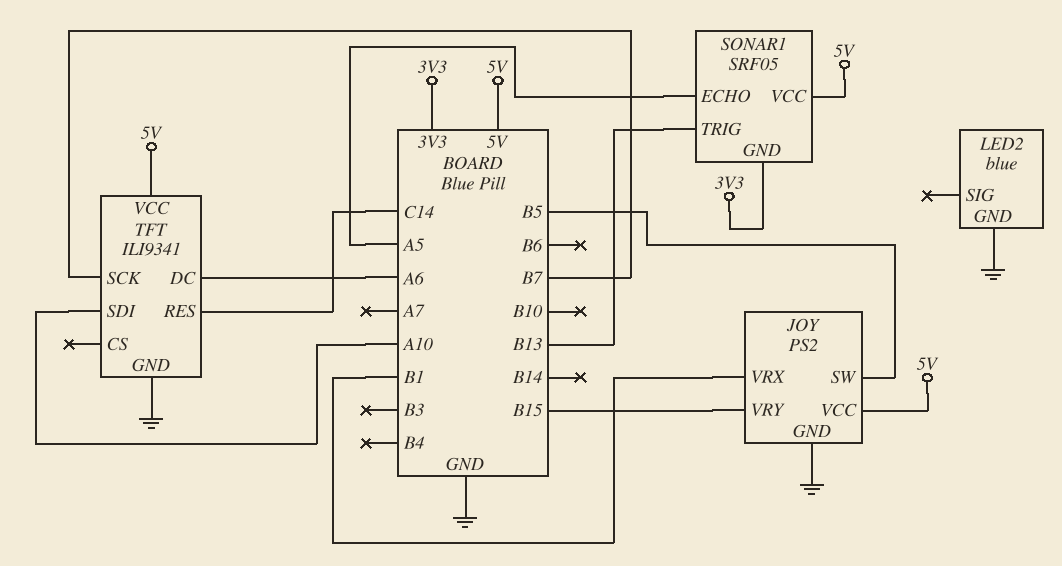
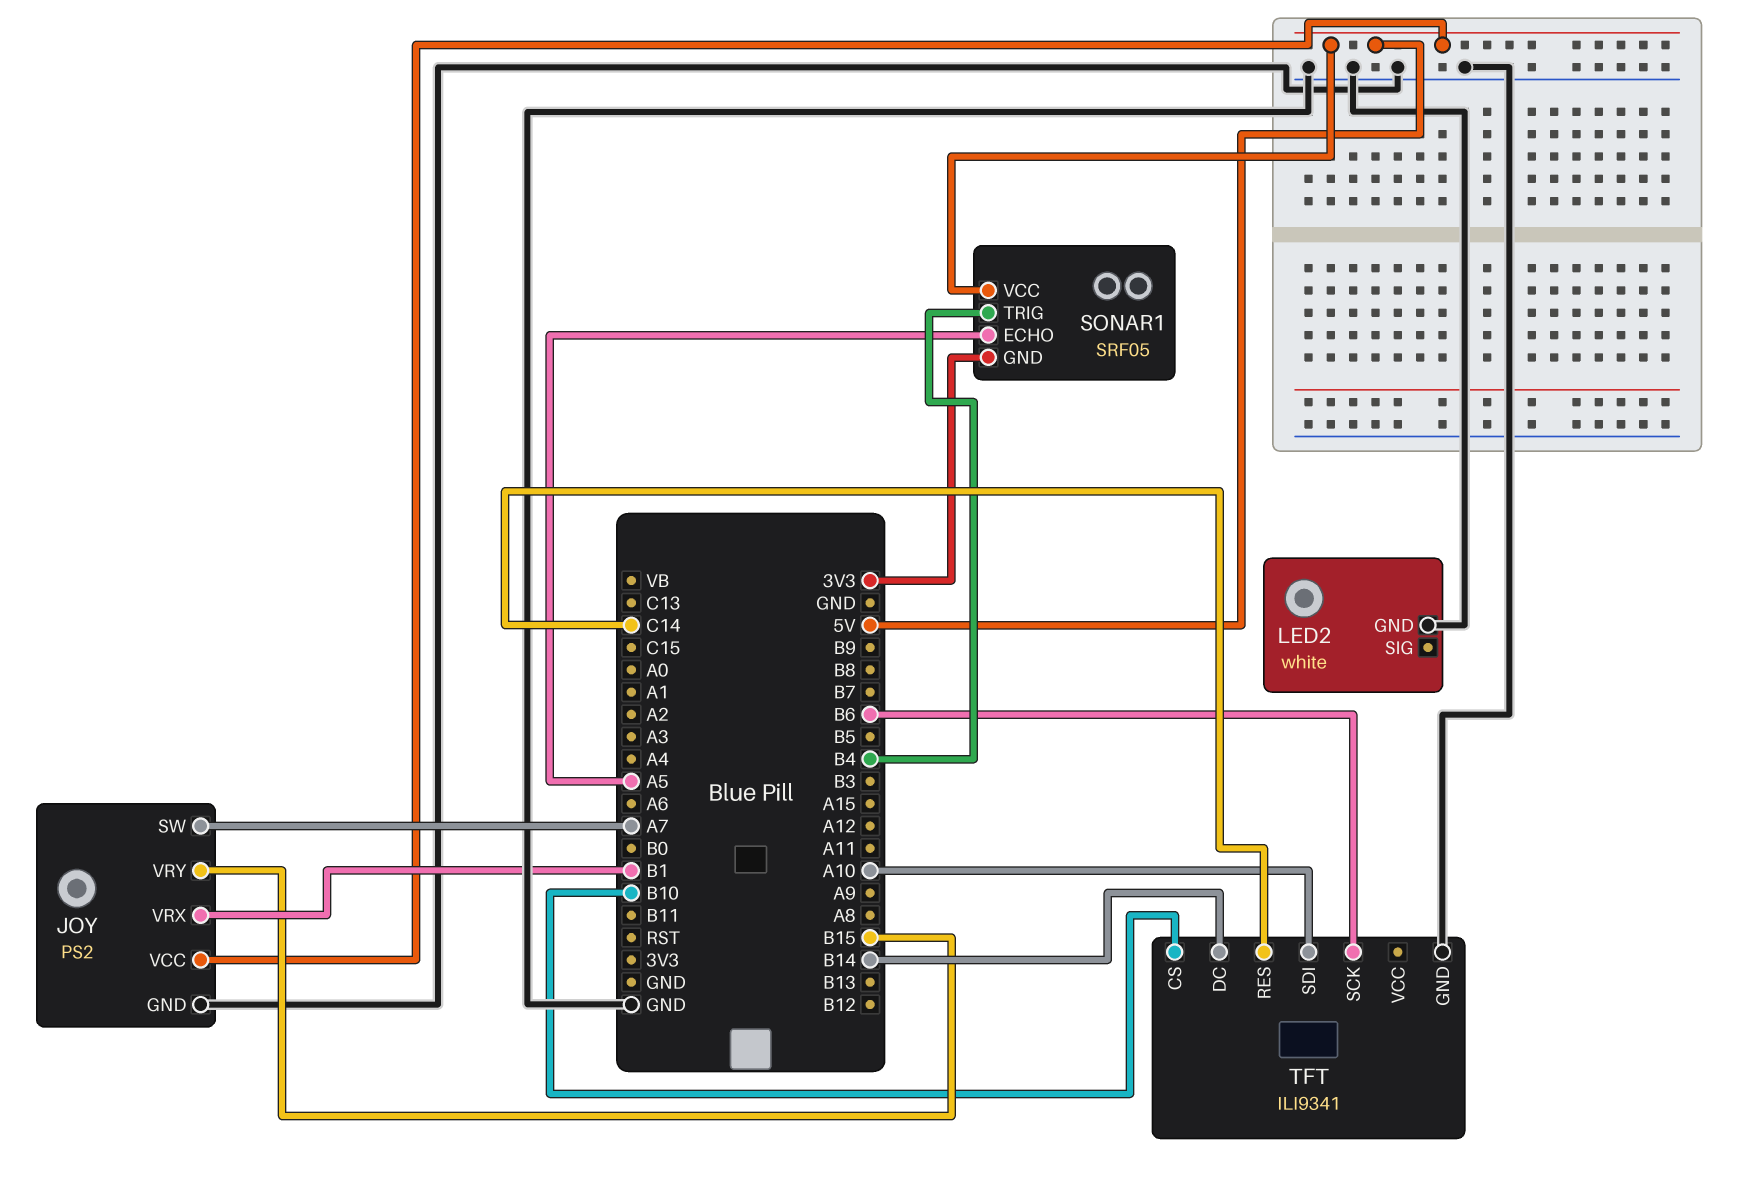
JOY pin SW: B5 -> A7
LED2: blue -> white
SONAR1 pin TRIG: B13 -> B4
TFT pin CS: none -> B10
TFT pin DC: A6 -> B14
TFT pin SCK: B7 -> B6
TFT pin VCC: 5V -> none

